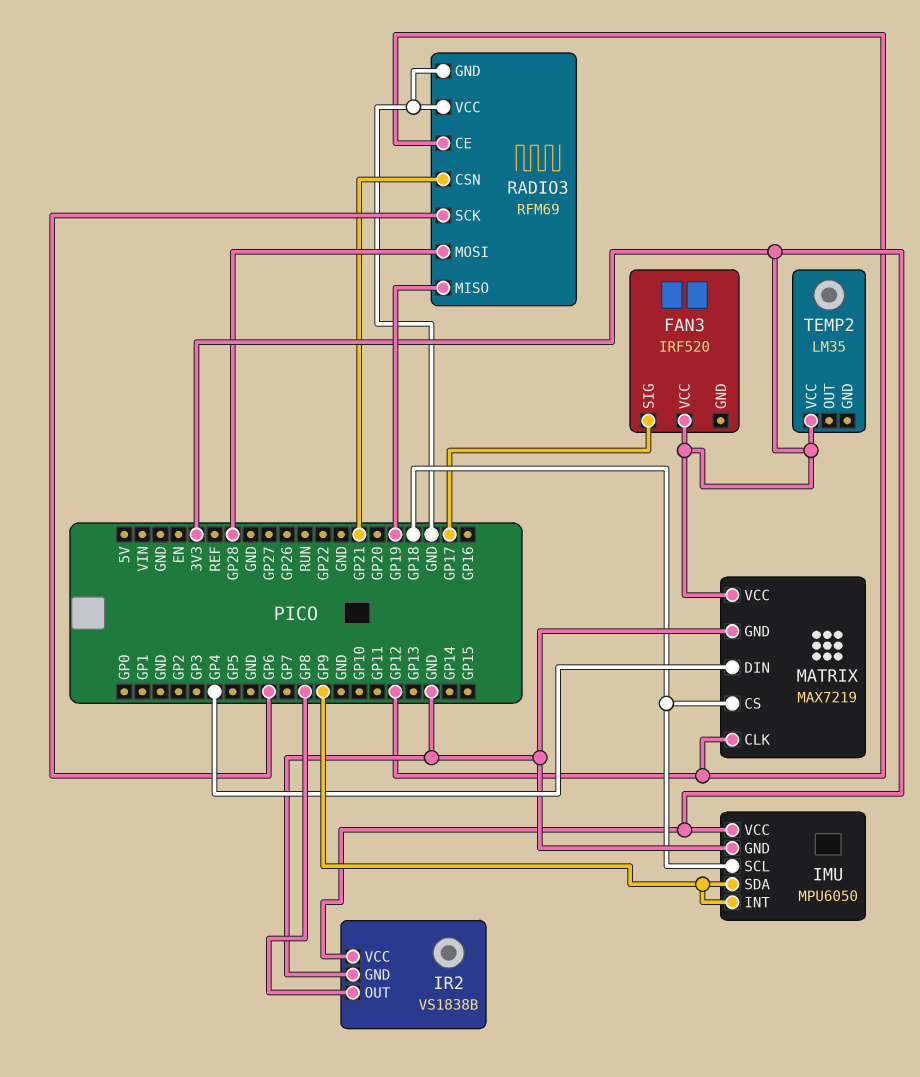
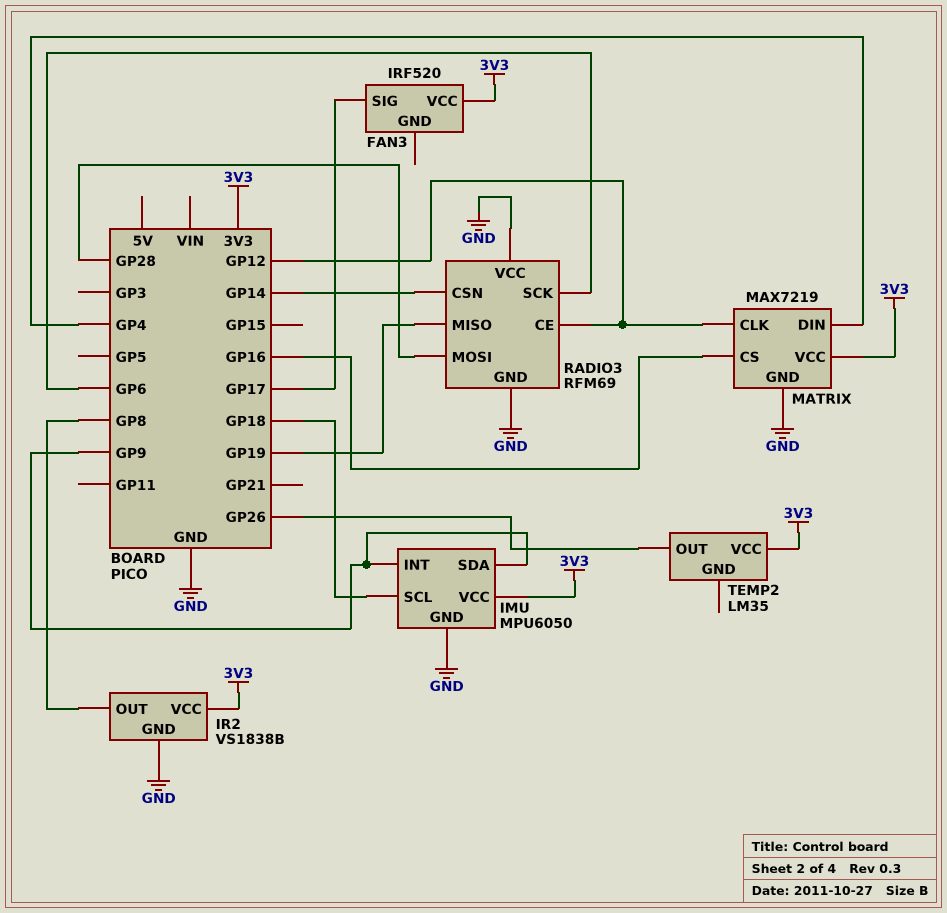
MATRIX pin CS: GP18 -> GP16
RADIO3 pin CSN: GP21 -> GP14
TEMP2 pin OUT: none -> GP26

